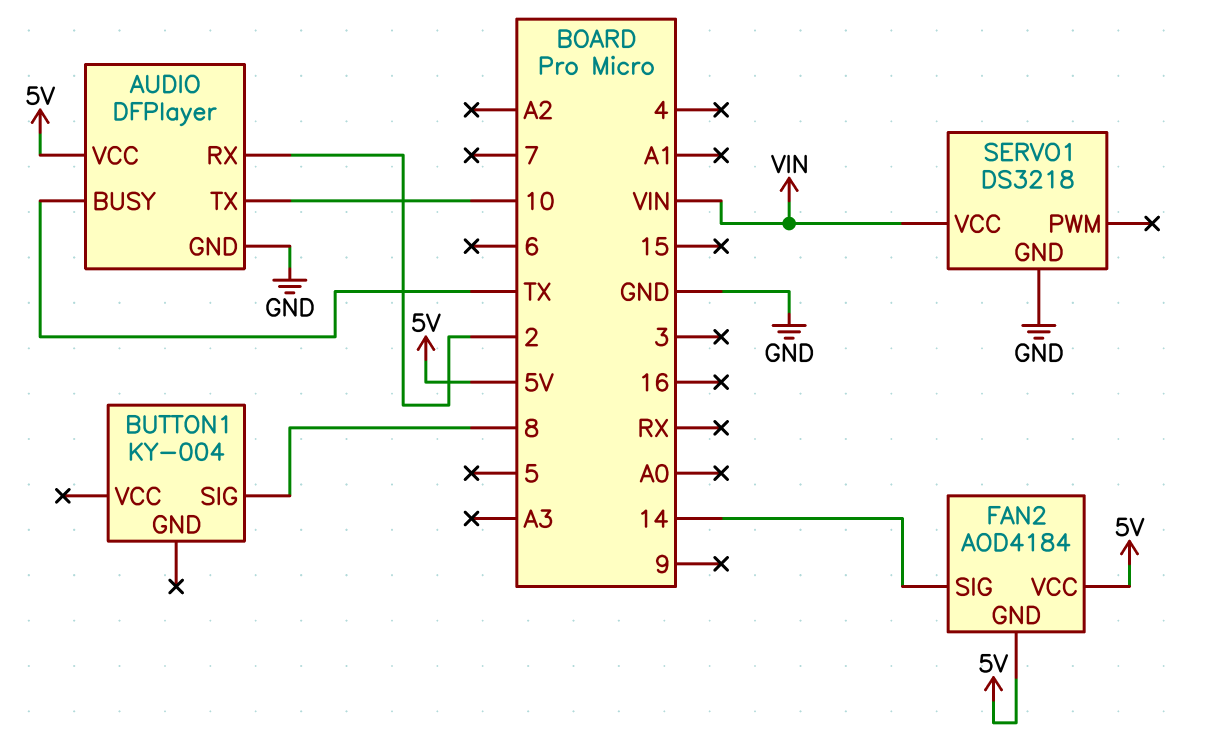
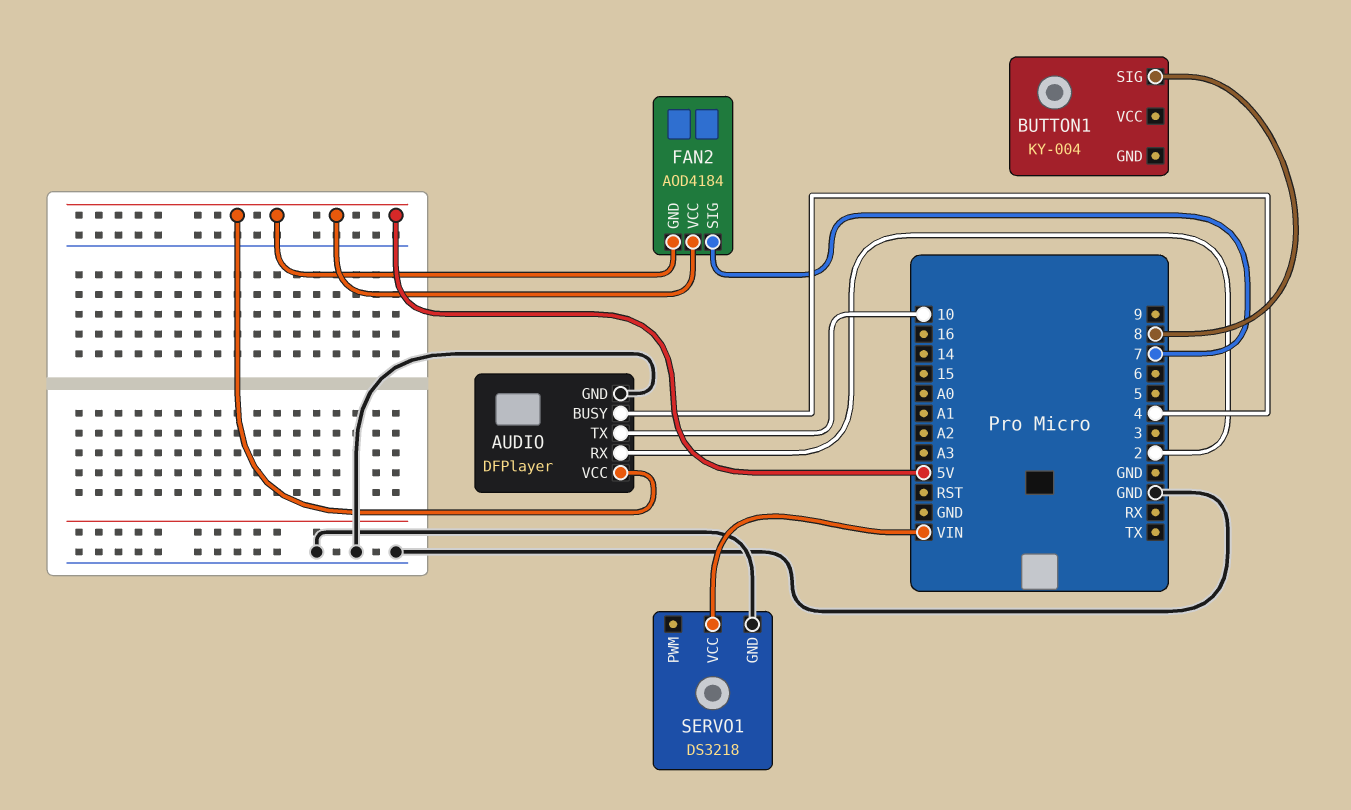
AUDIO pin BUSY: TX -> 4
FAN2 pin SIG: 14 -> 7

